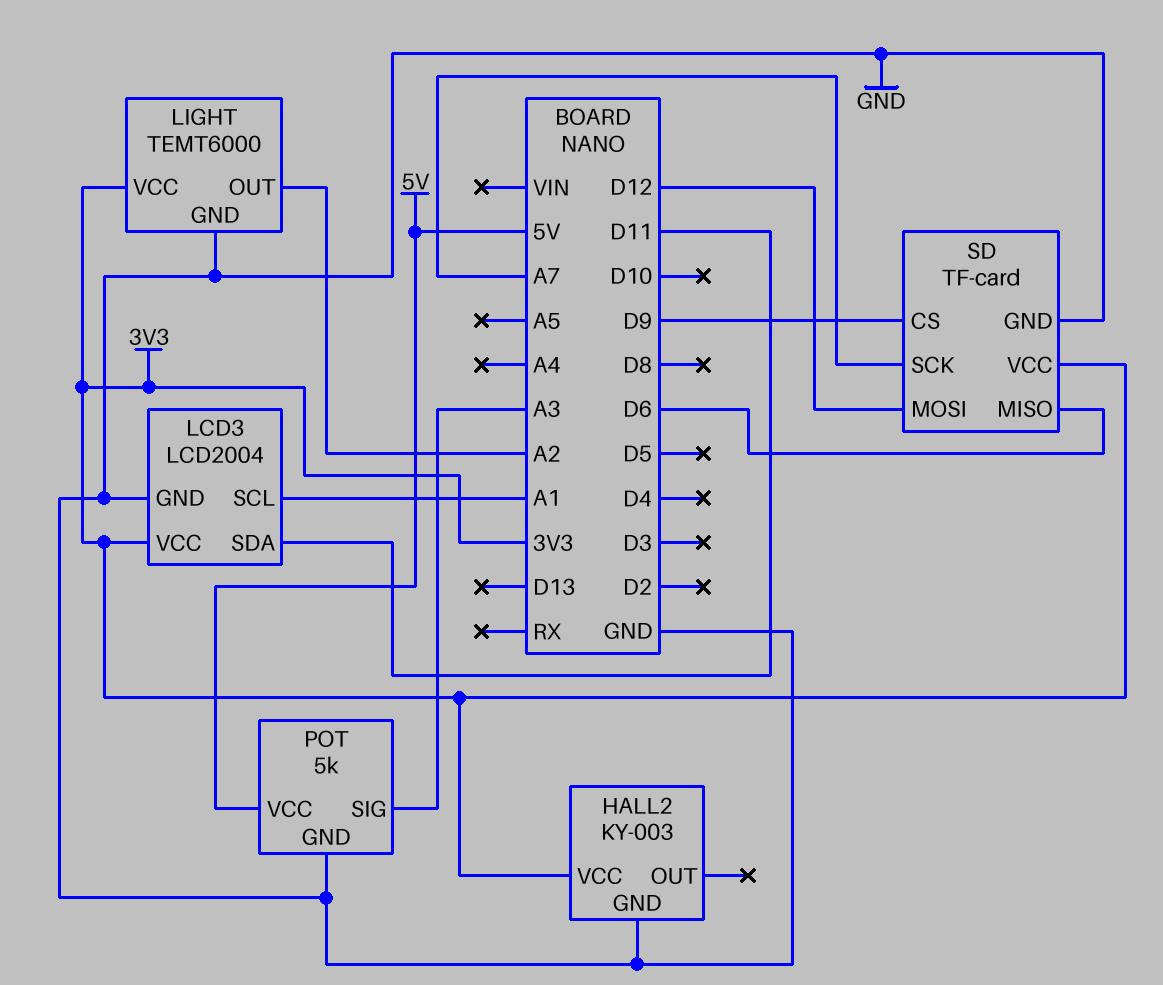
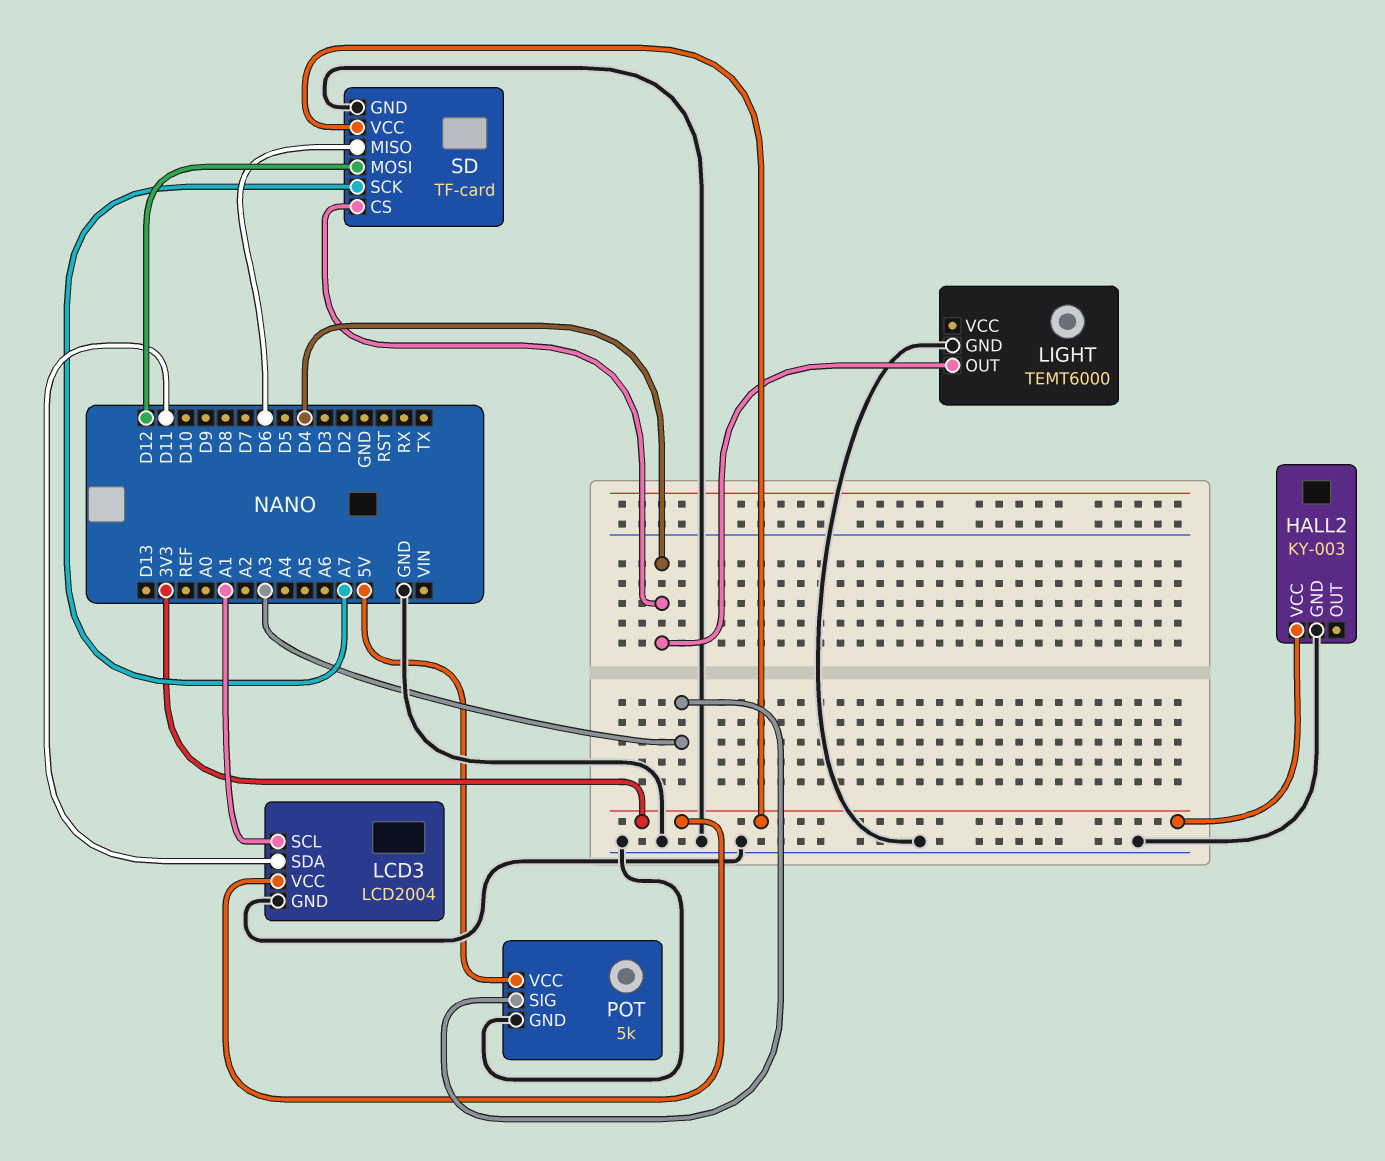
LIGHT pin OUT: A2 -> D4
LIGHT pin VCC: 3V3 -> none
SD pin CS: D9 -> D4

